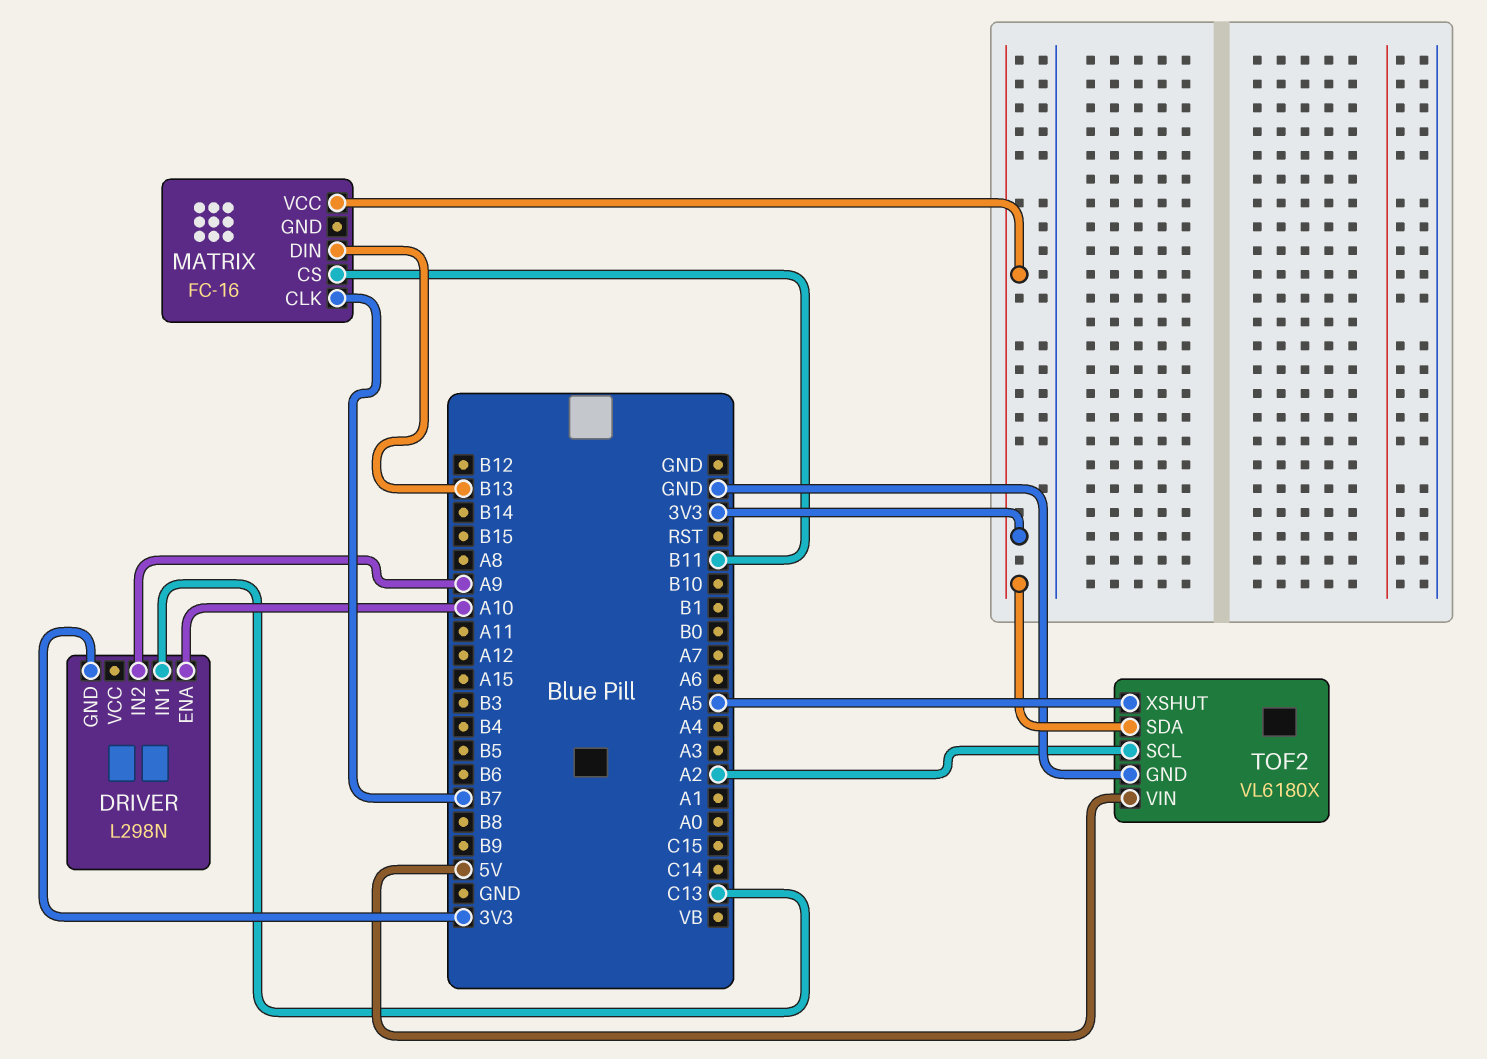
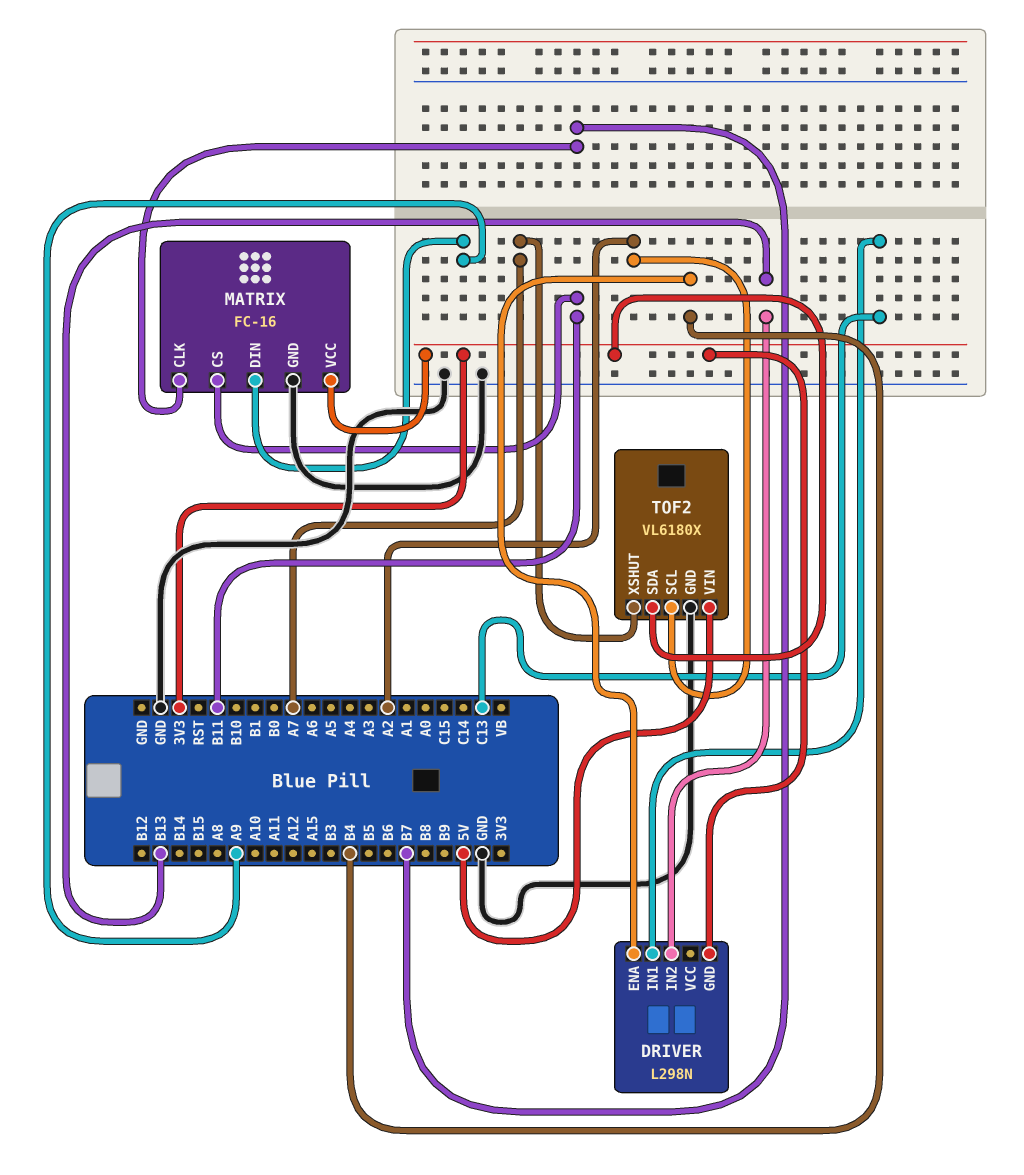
DRIVER pin ENA: A10 -> B4
DRIVER pin IN2: A9 -> B13
MATRIX pin DIN: B13 -> A9
MATRIX pin GND: none -> GND
TOF2 pin XSHUT: A5 -> A7

